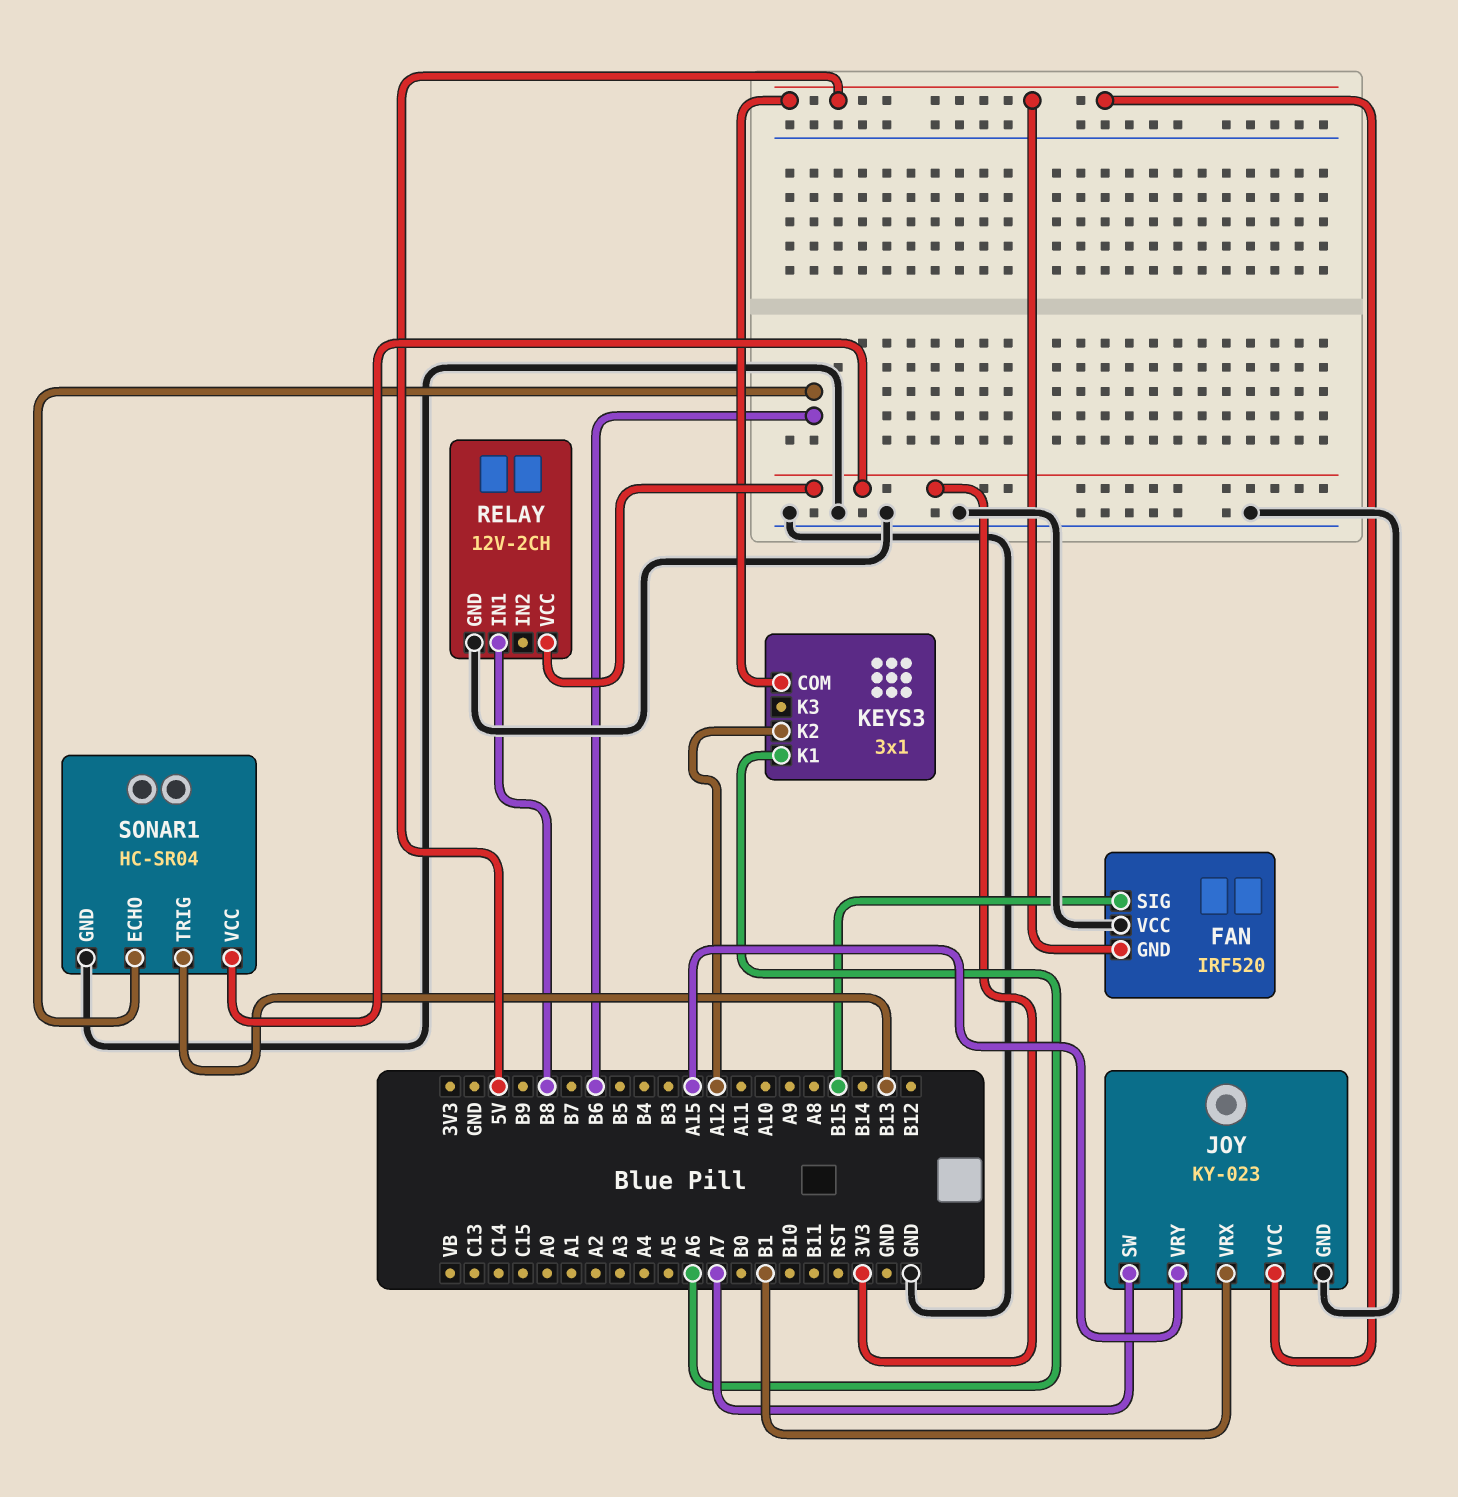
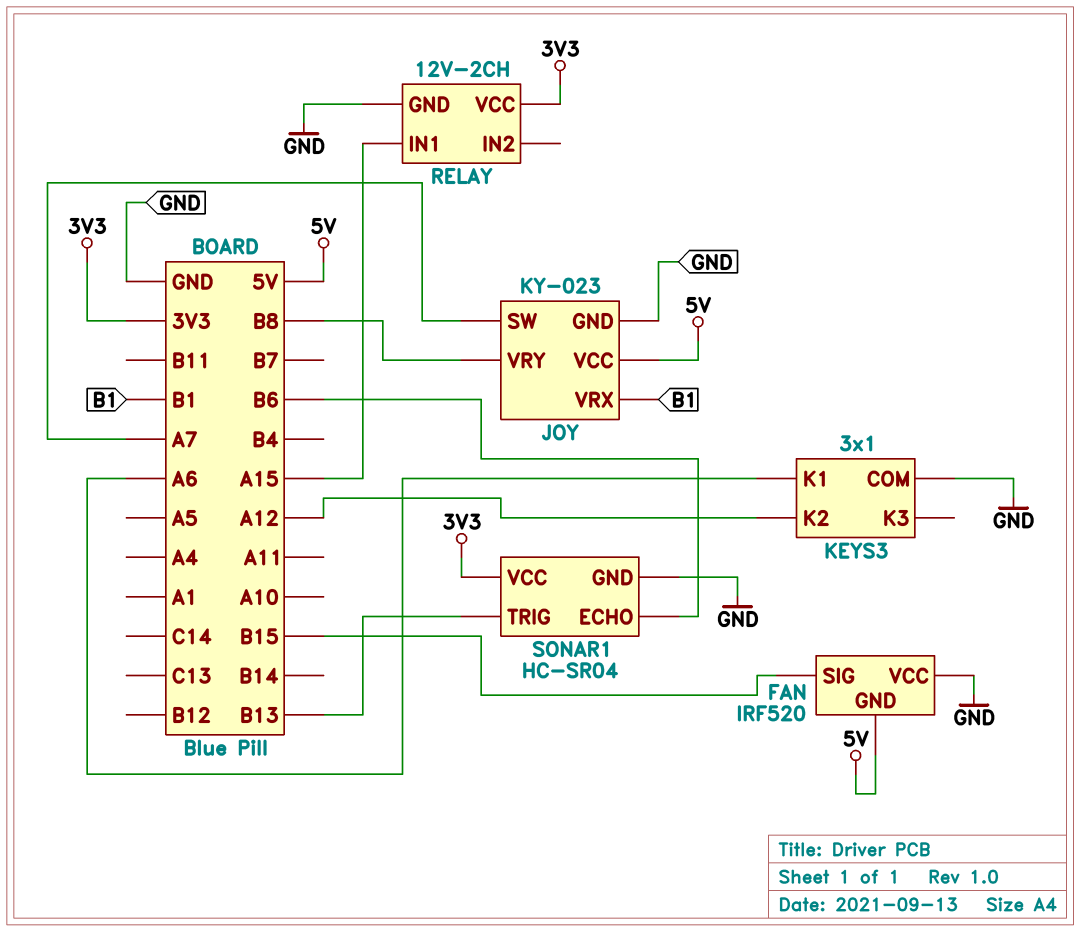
JOY pin VRY: A15 -> B8
KEYS3 pin COM: 5V -> GND
RELAY pin IN1: B8 -> A15

